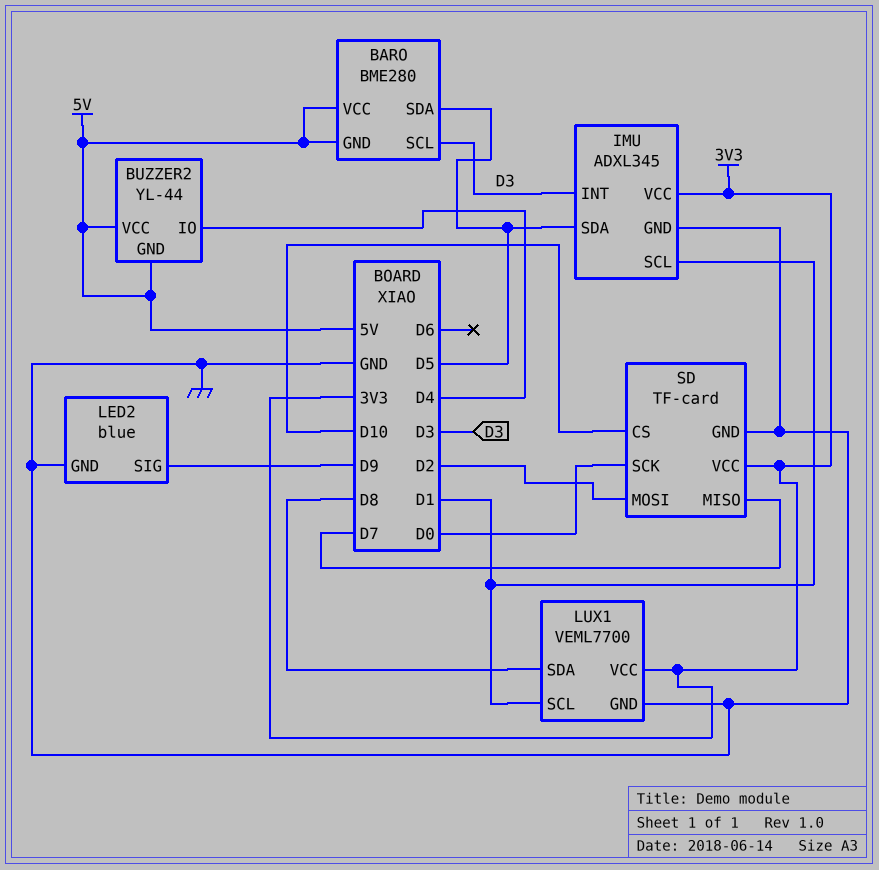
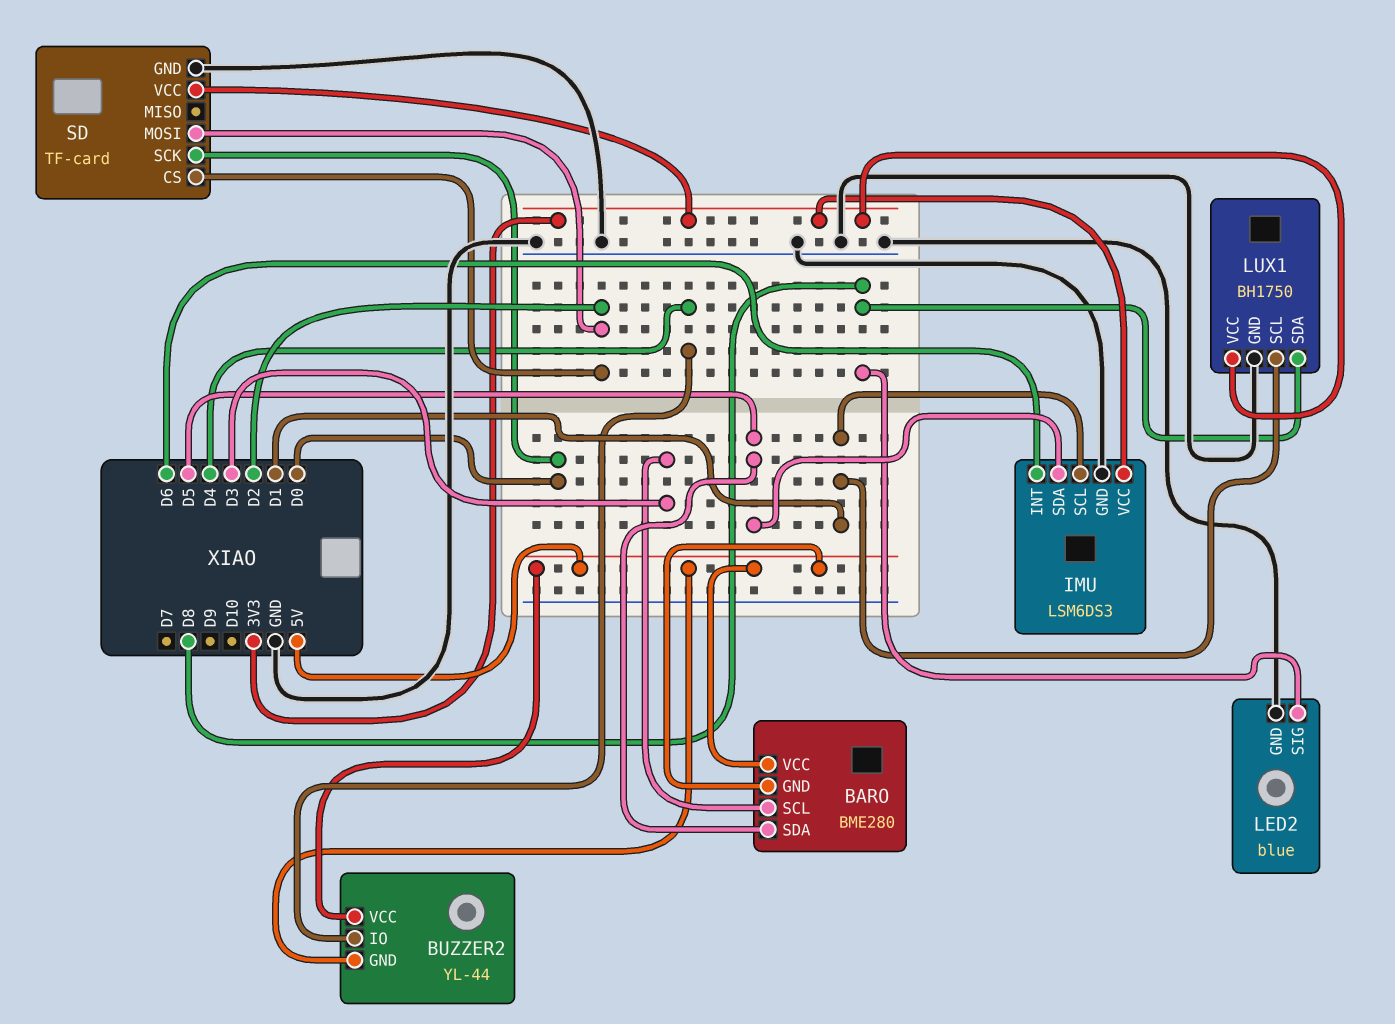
IMU: ADXL345 -> LSM6DS3
IMU pin INT: D3 -> D6
LED2 pin SIG: D9 -> D8
LUX1: VEML7700 -> BH1750
SD pin CS: D10 -> D2
SD pin MISO: D7 -> none

